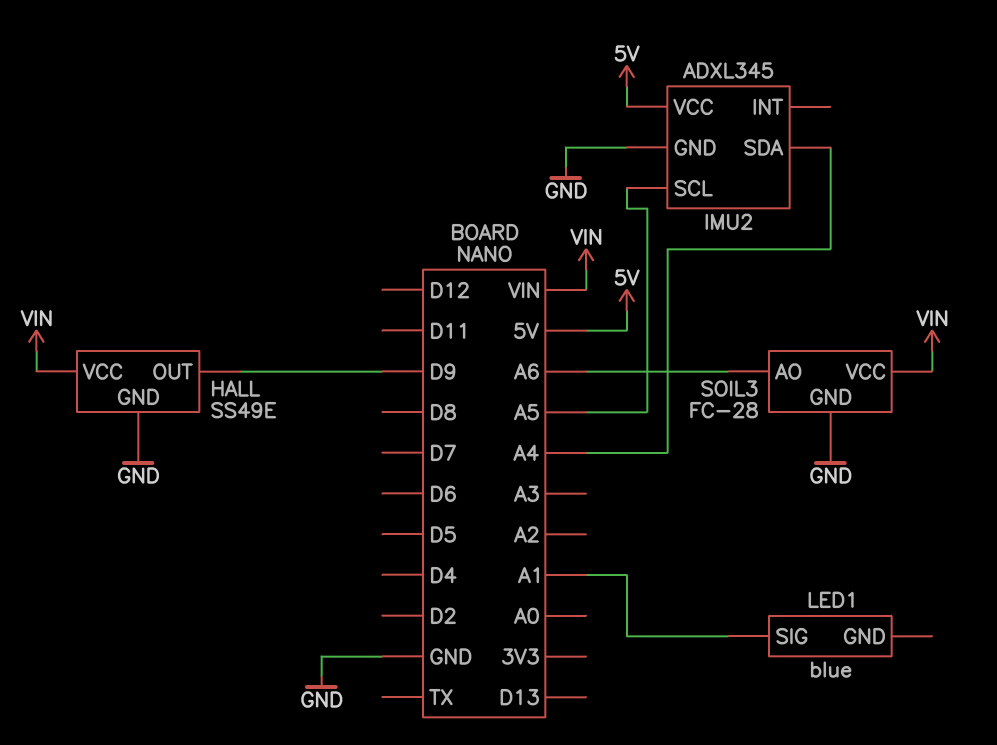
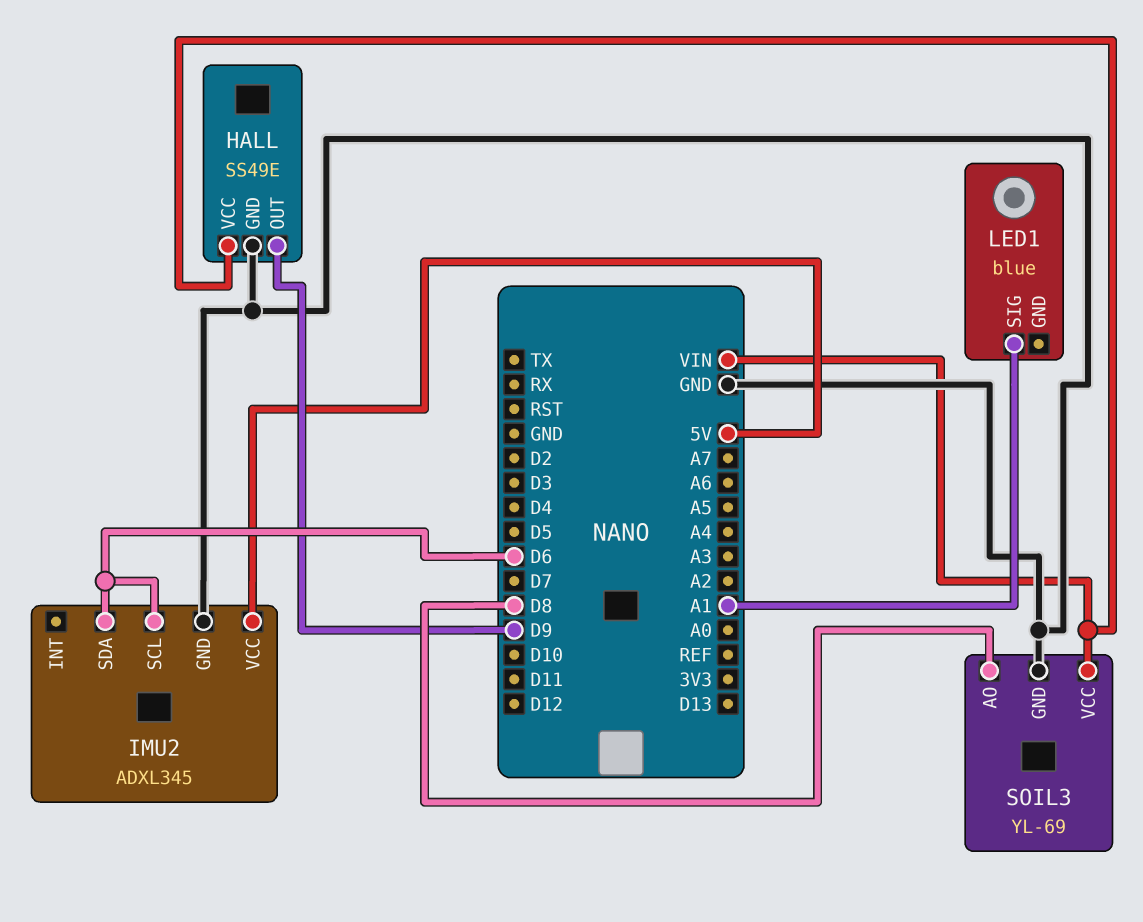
IMU2 pin SCL: A5 -> D6
IMU2 pin SDA: A4 -> D6
SOIL3: FC-28 -> YL-69
SOIL3 pin AO: A6 -> D8

